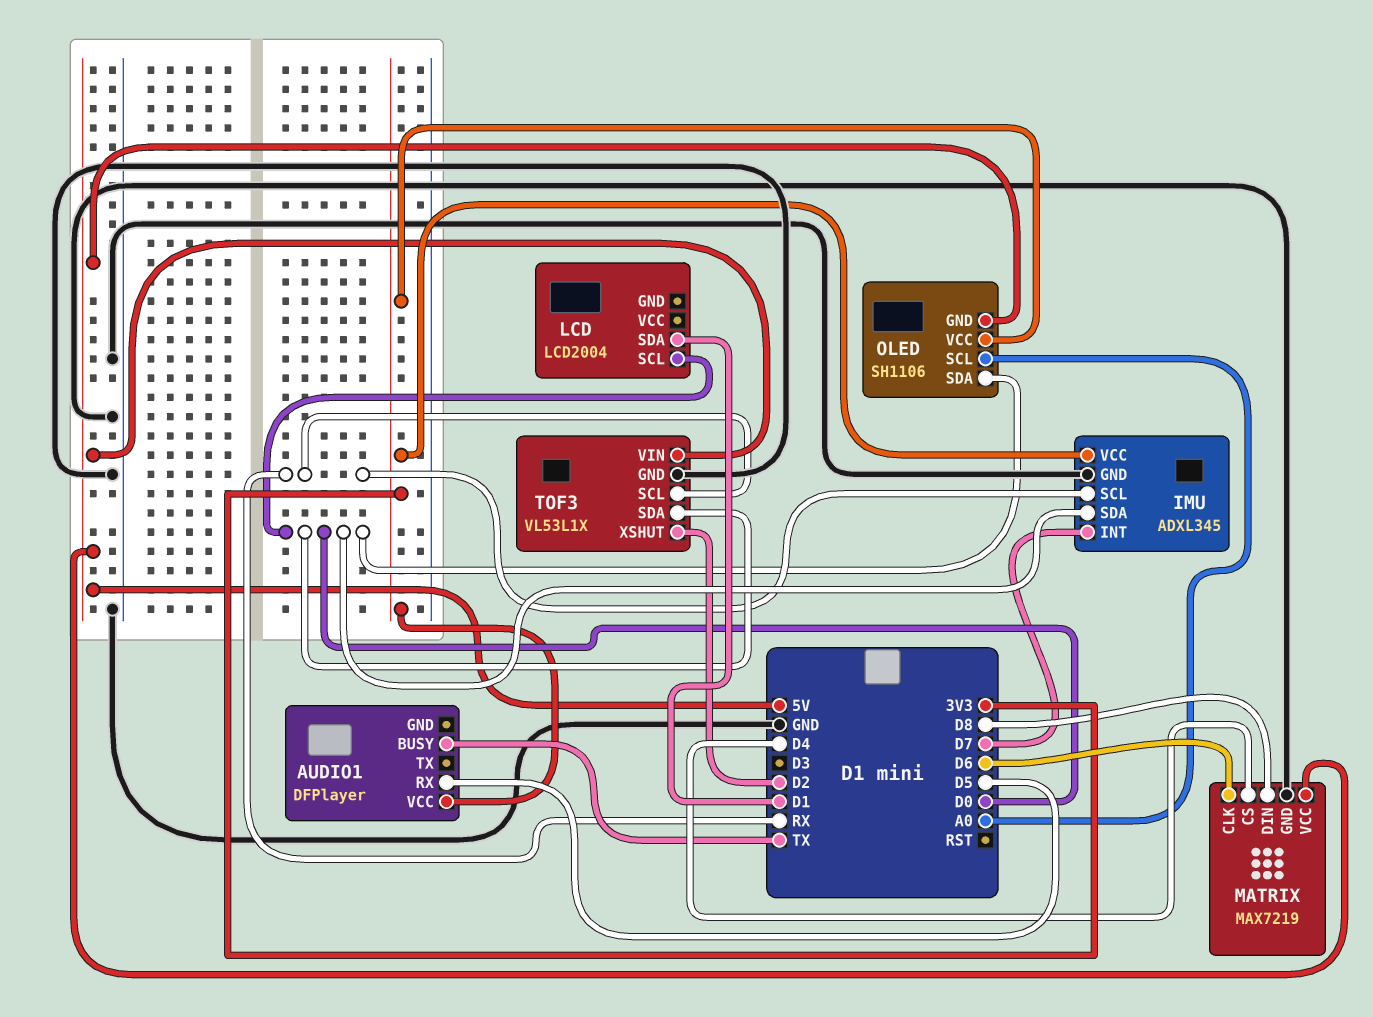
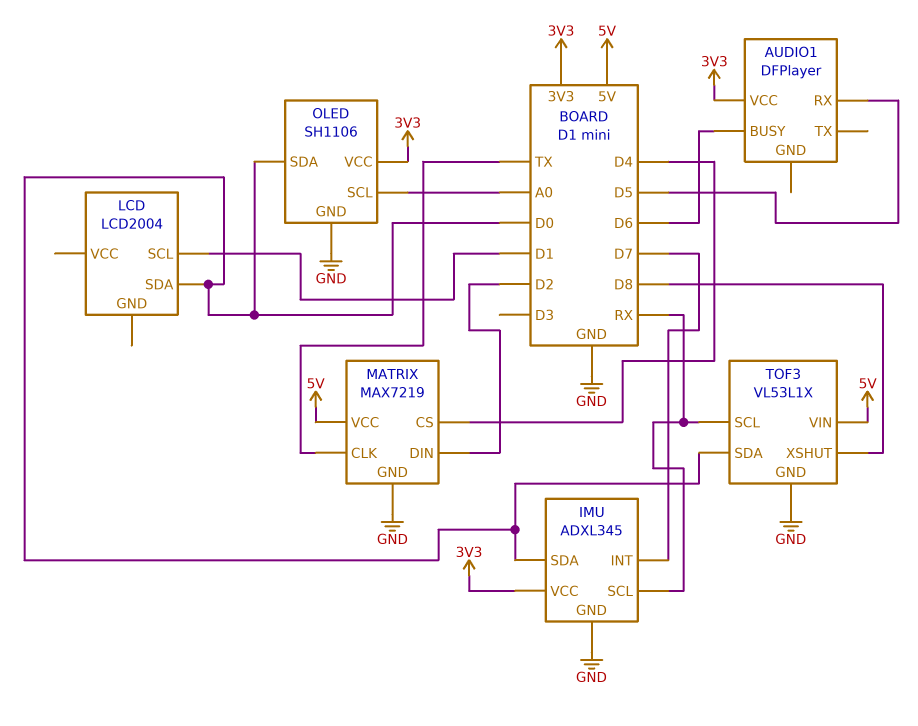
AUDIO1 pin BUSY: TX -> D6
LCD pin SCL: D0 -> D1
LCD pin SDA: D1 -> D0
MATRIX pin CLK: D6 -> TX
MATRIX pin DIN: D8 -> D2
OLED pin GND: 5V -> GND
TOF3 pin XSHUT: D2 -> D8

